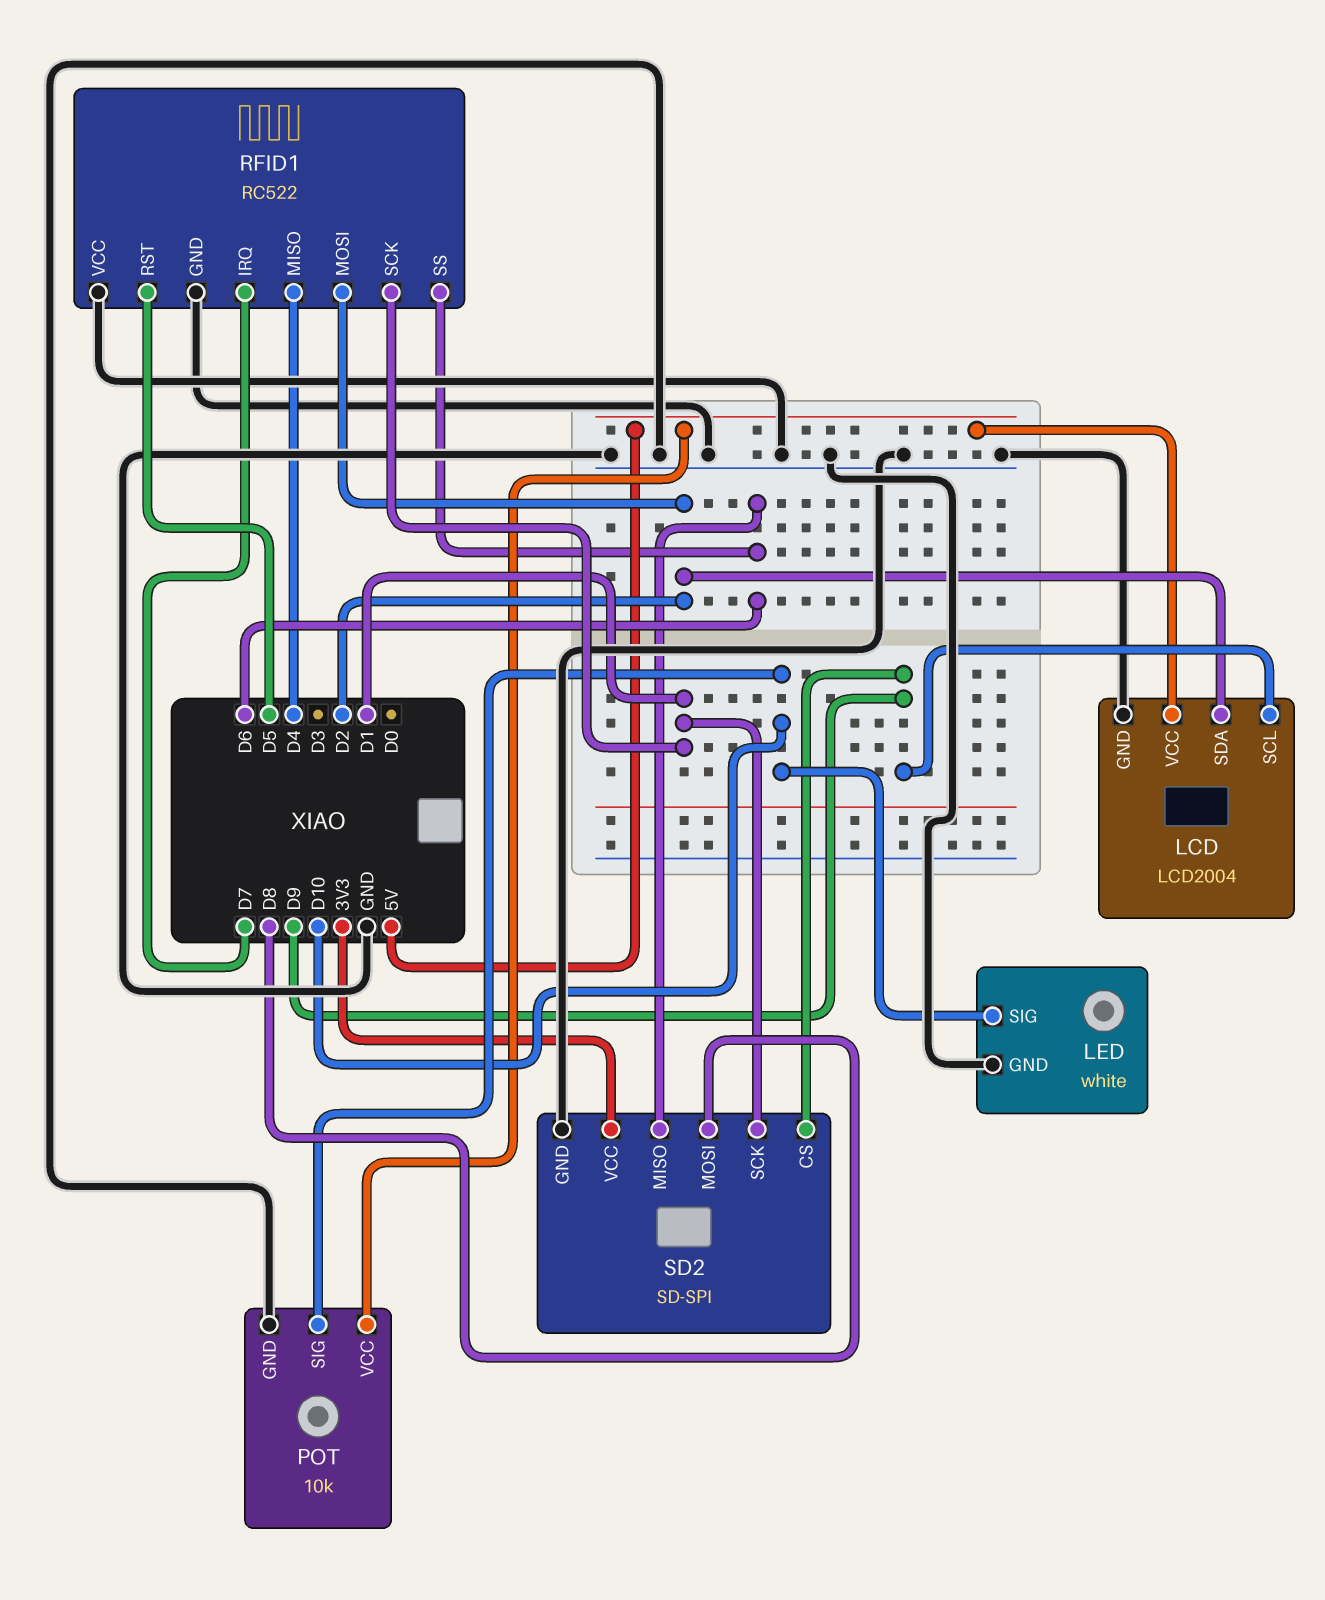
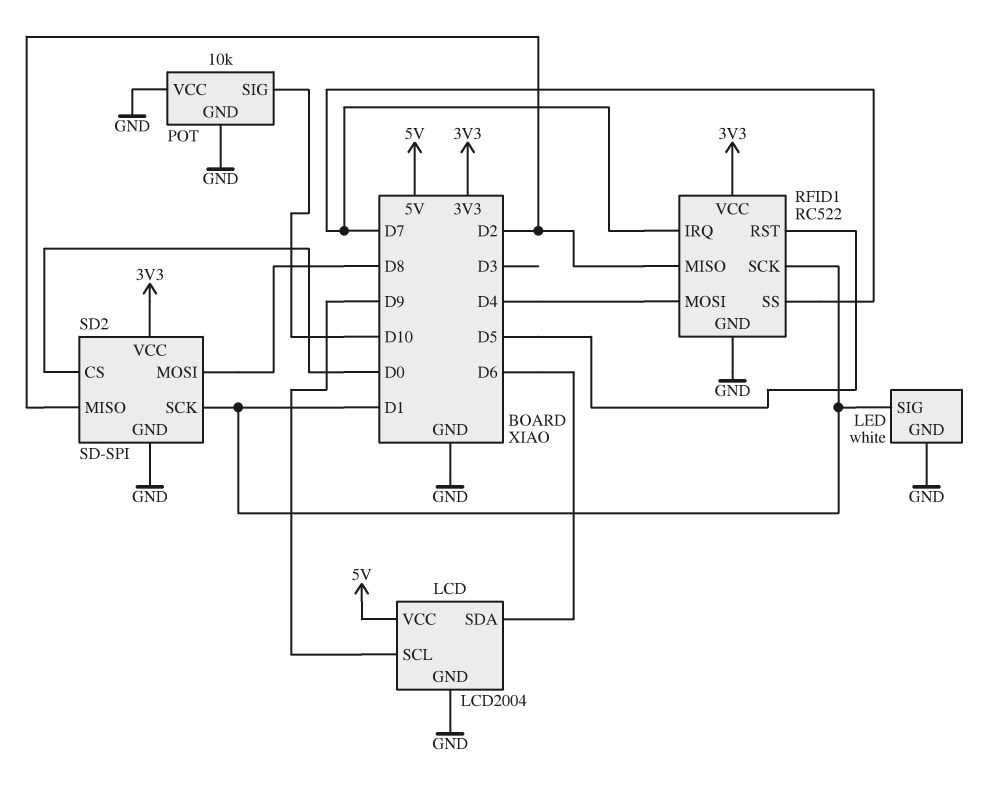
LCD pin SDA: D2 -> D6
LED pin SIG: D10 -> D1
POT pin VCC: 5V -> GND
RFID1 pin MISO: D4 -> D2
RFID1 pin MOSI: D2 -> D4
RFID1 pin SS: D6 -> D7
RFID1 pin VCC: GND -> 3V3
SD2 pin CS: D9 -> D0
SD2 pin MISO: D6 -> D2

